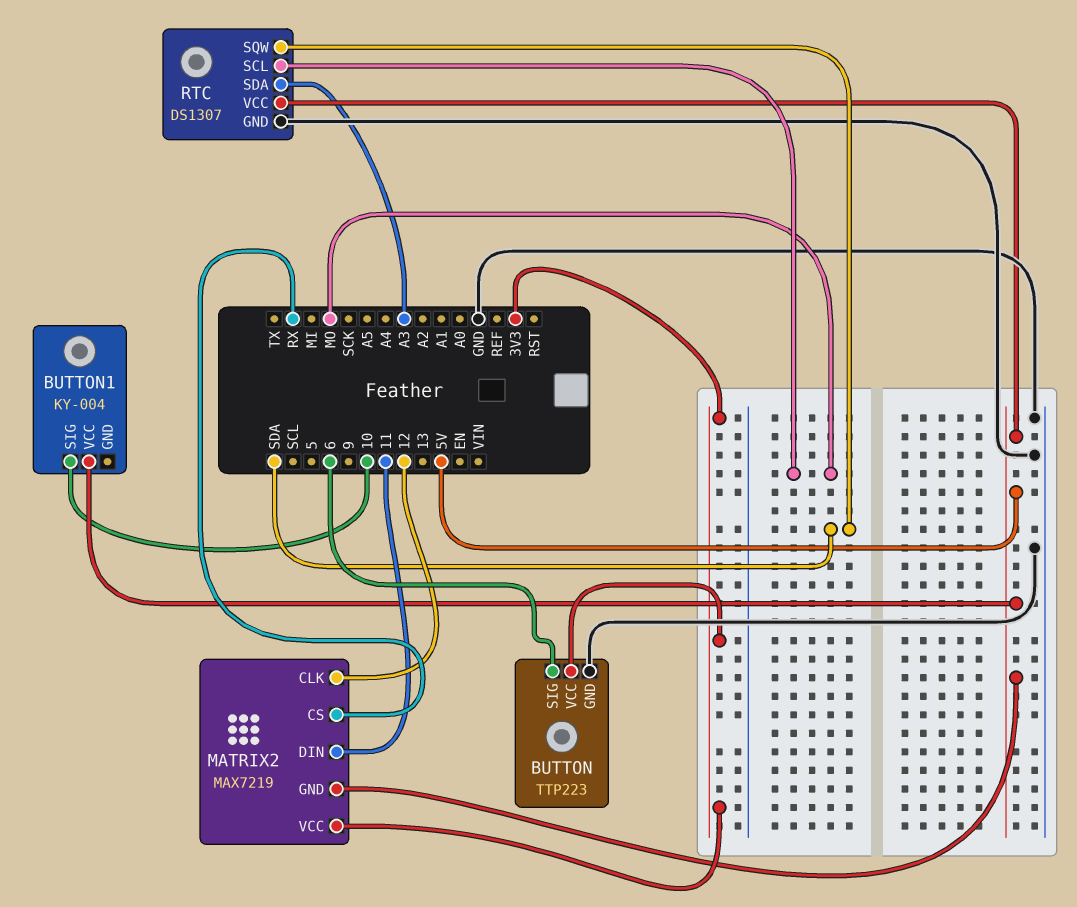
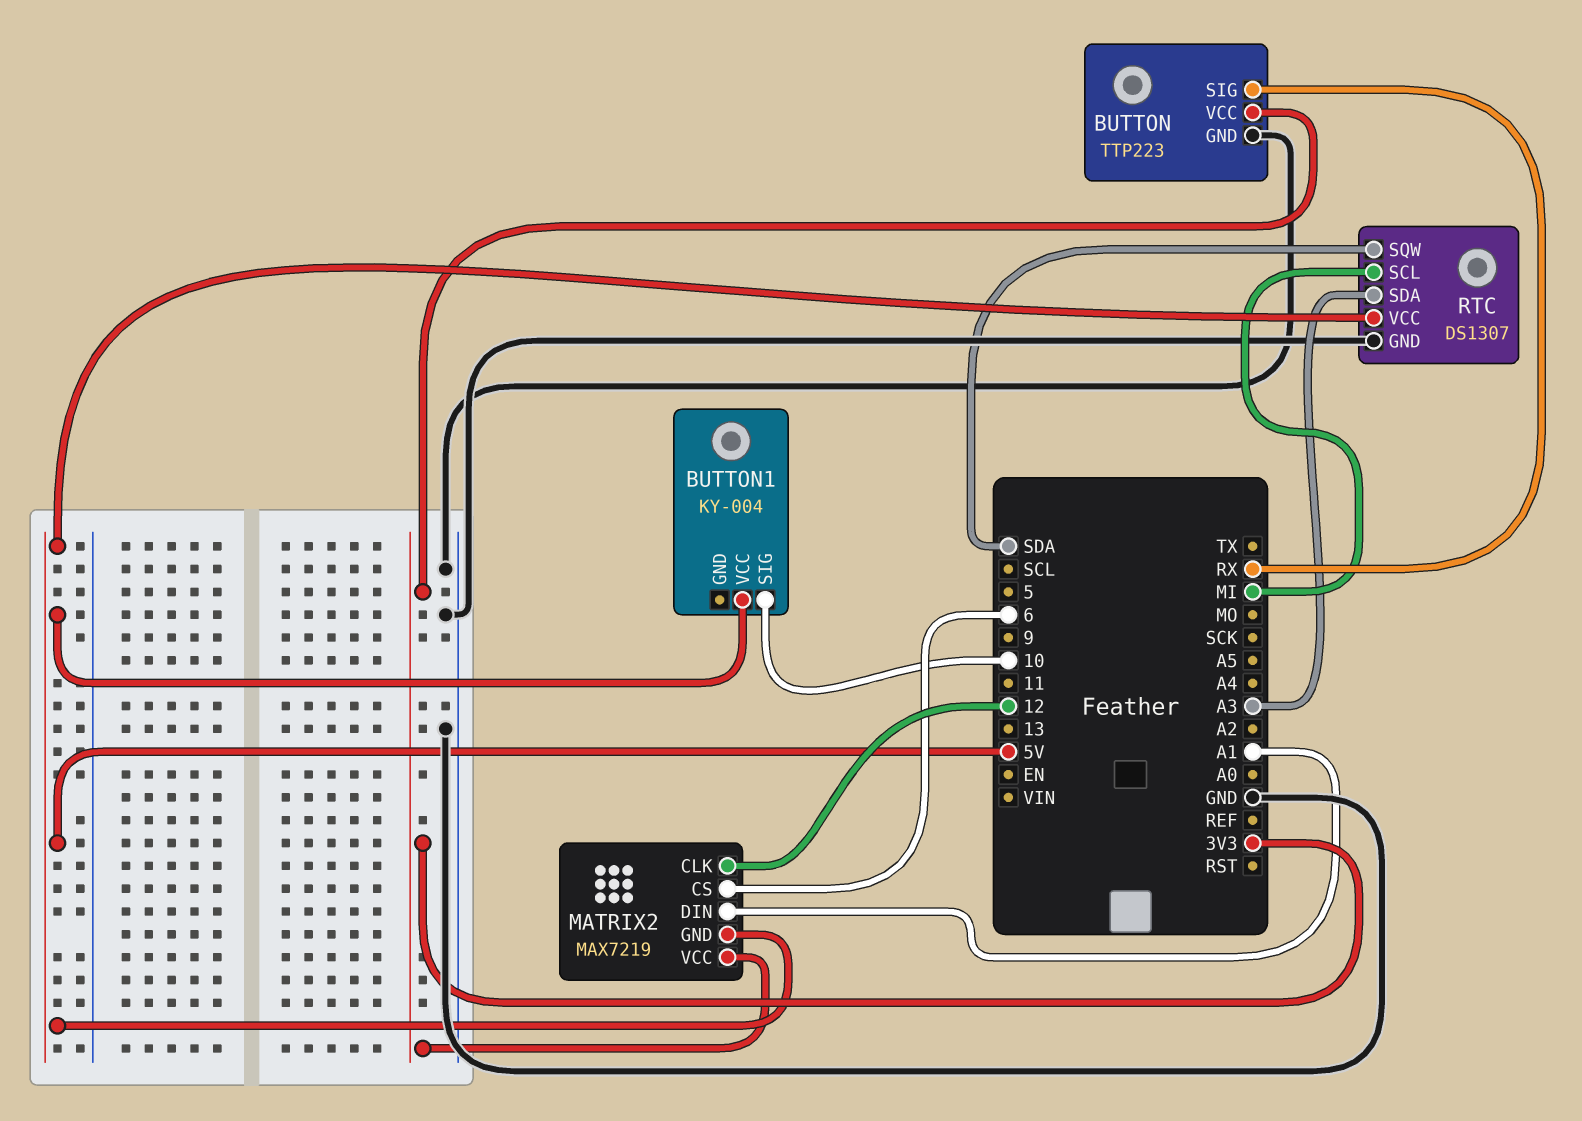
BUTTON pin SIG: 6 -> RX
MATRIX2 pin CS: RX -> 6
MATRIX2 pin DIN: 11 -> A1
RTC pin SCL: MO -> MI

